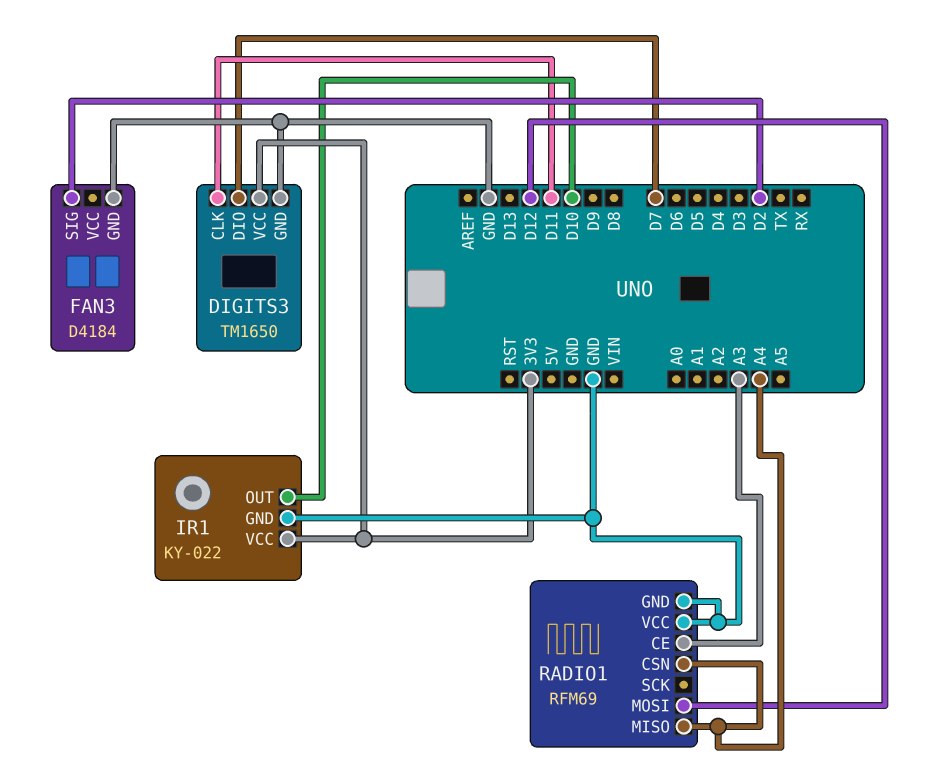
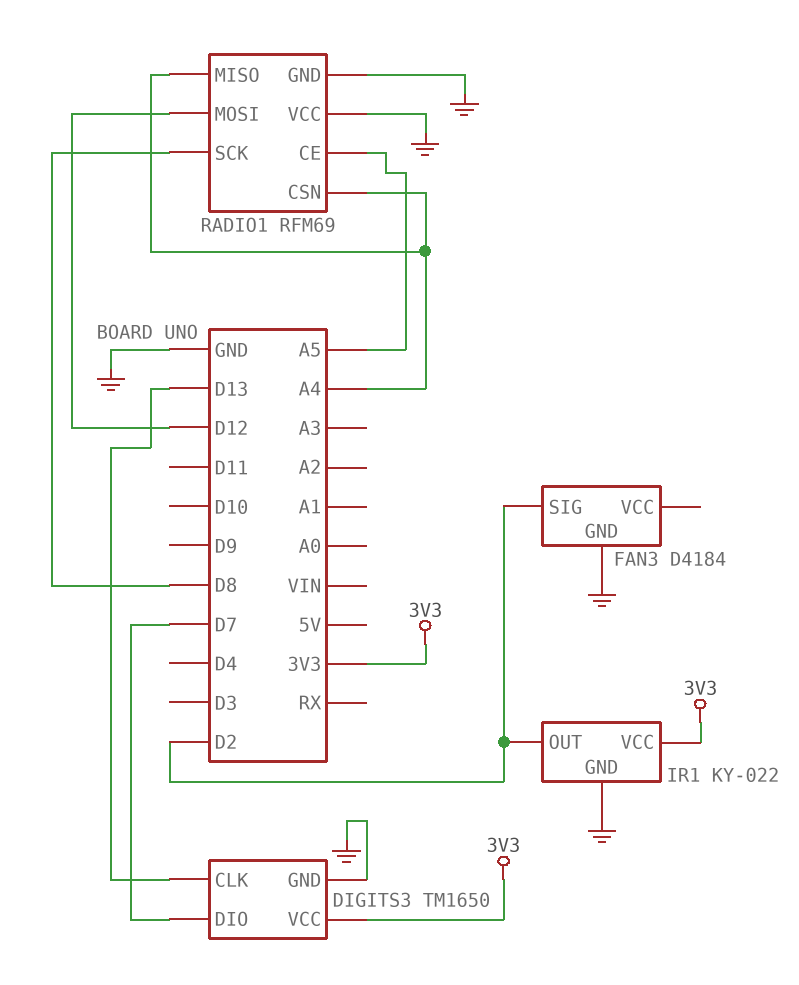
DIGITS3 pin CLK: D11 -> D13
IR1 pin OUT: D10 -> D2
RADIO1 pin CE: A3 -> A5
RADIO1 pin SCK: none -> D8

